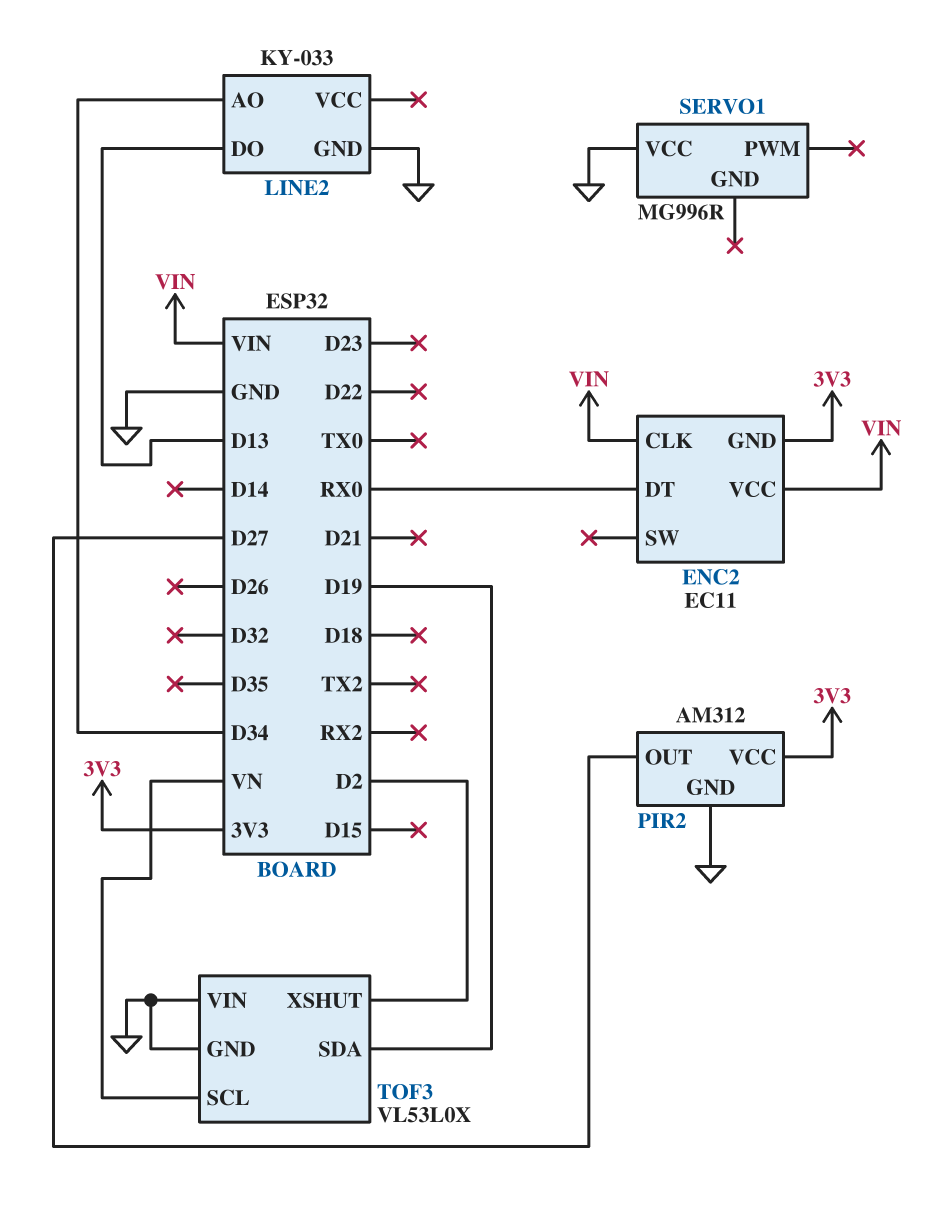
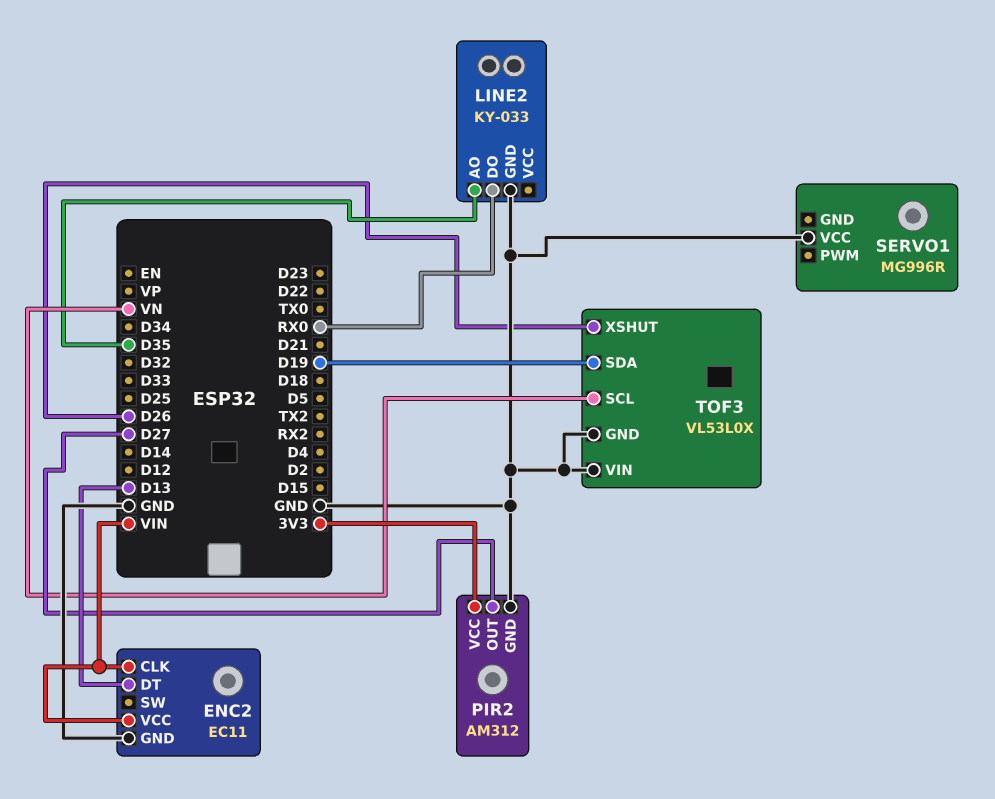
ENC2 pin DT: RX0 -> D13
ENC2 pin GND: 3V3 -> GND
LINE2 pin AO: D34 -> D35
LINE2 pin DO: D13 -> RX0
TOF3 pin XSHUT: D2 -> D26

